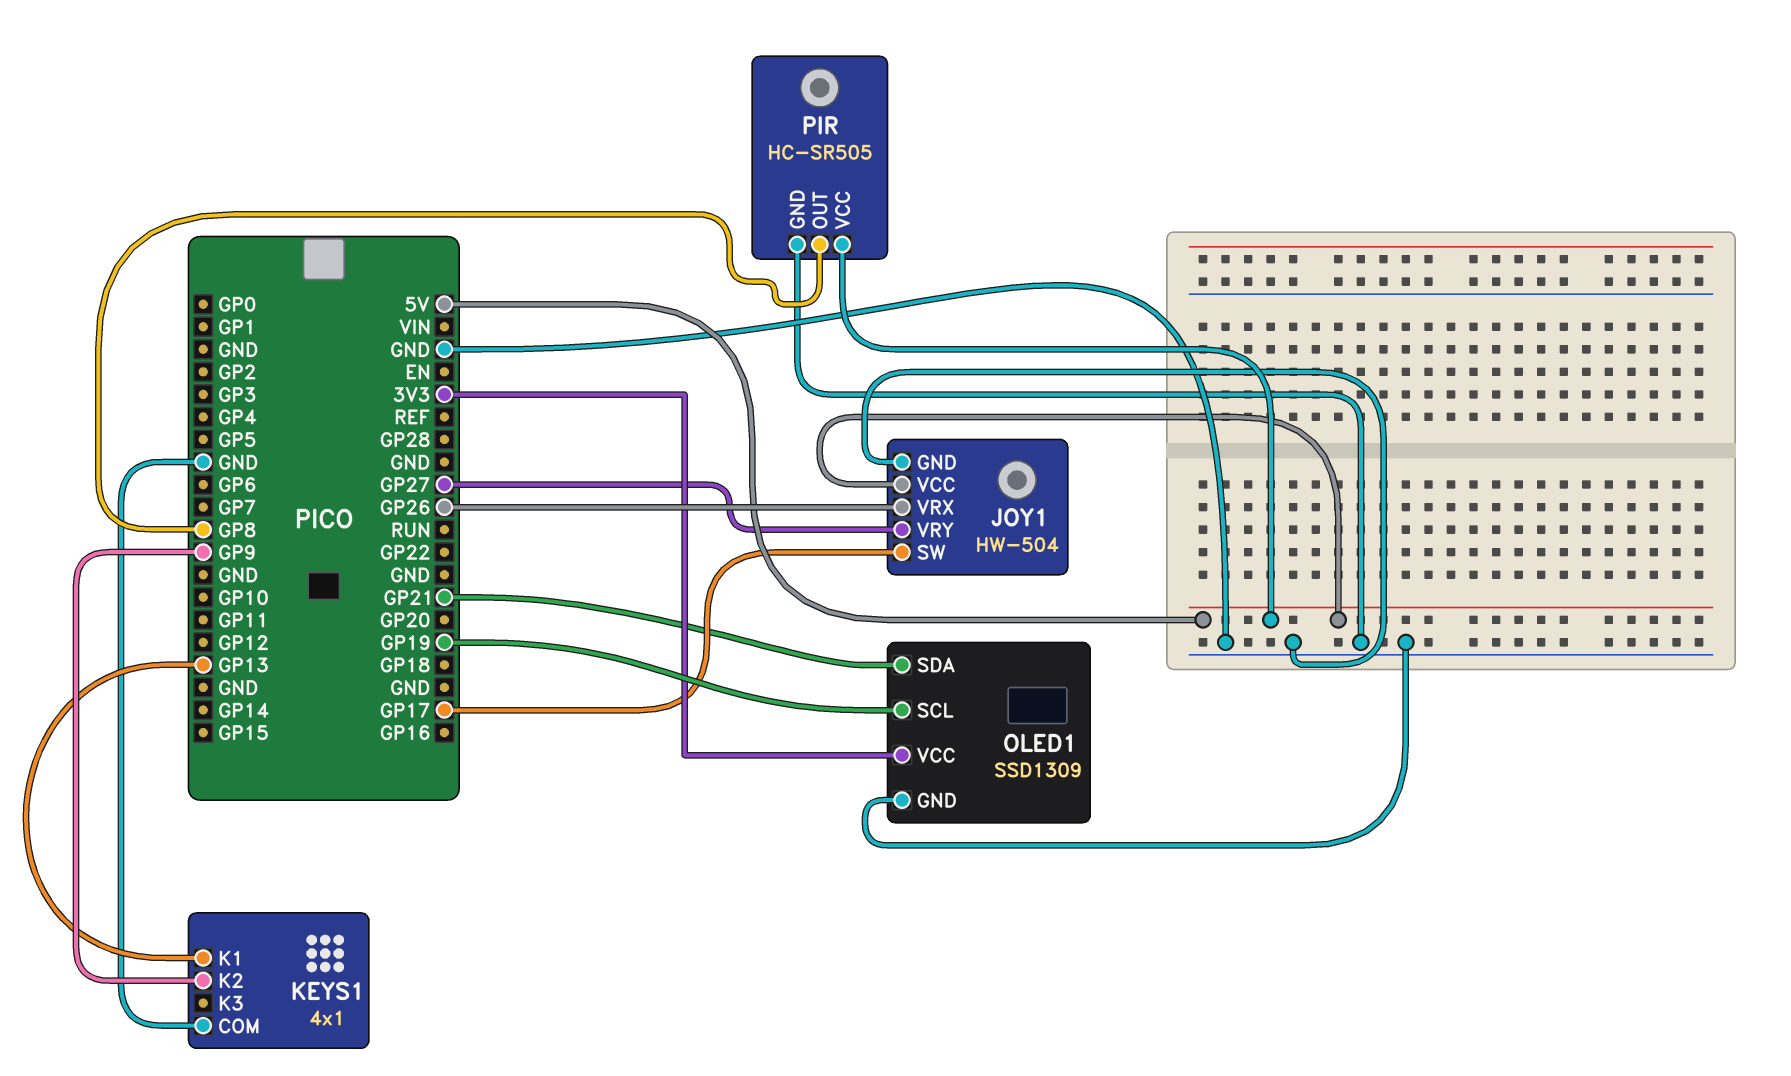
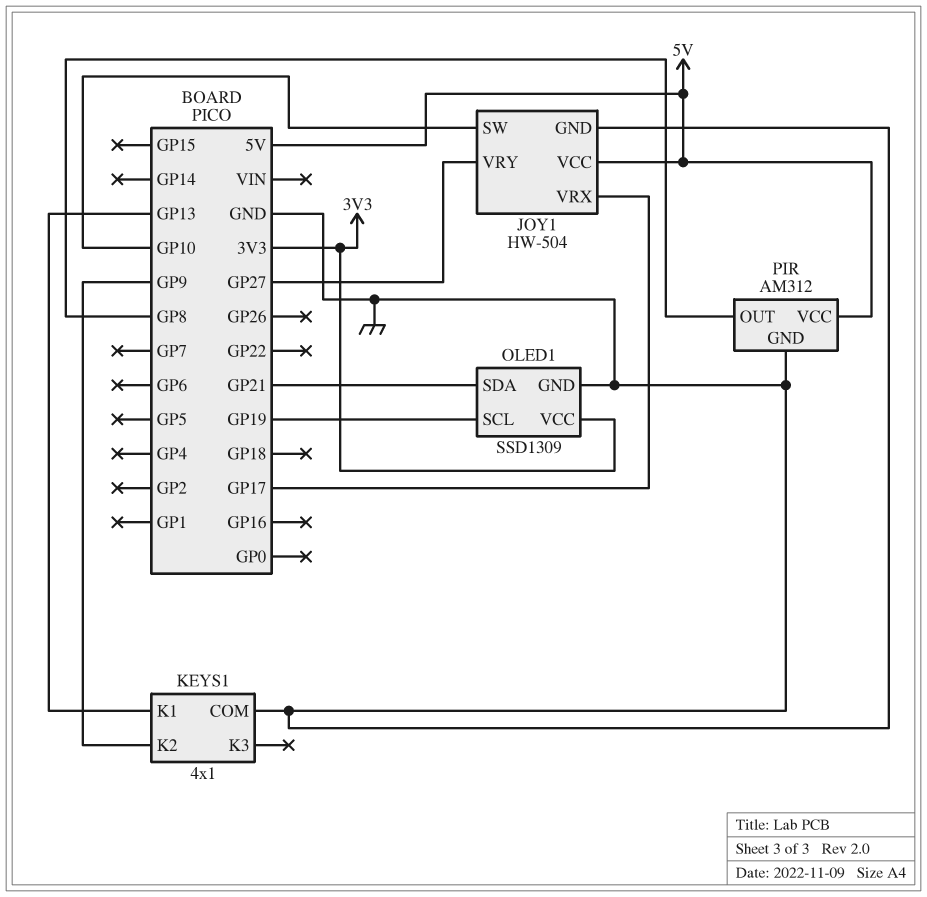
JOY1 pin SW: GP17 -> GP10
JOY1 pin VRX: GP26 -> GP17
PIR: HC-SR505 -> AM312

